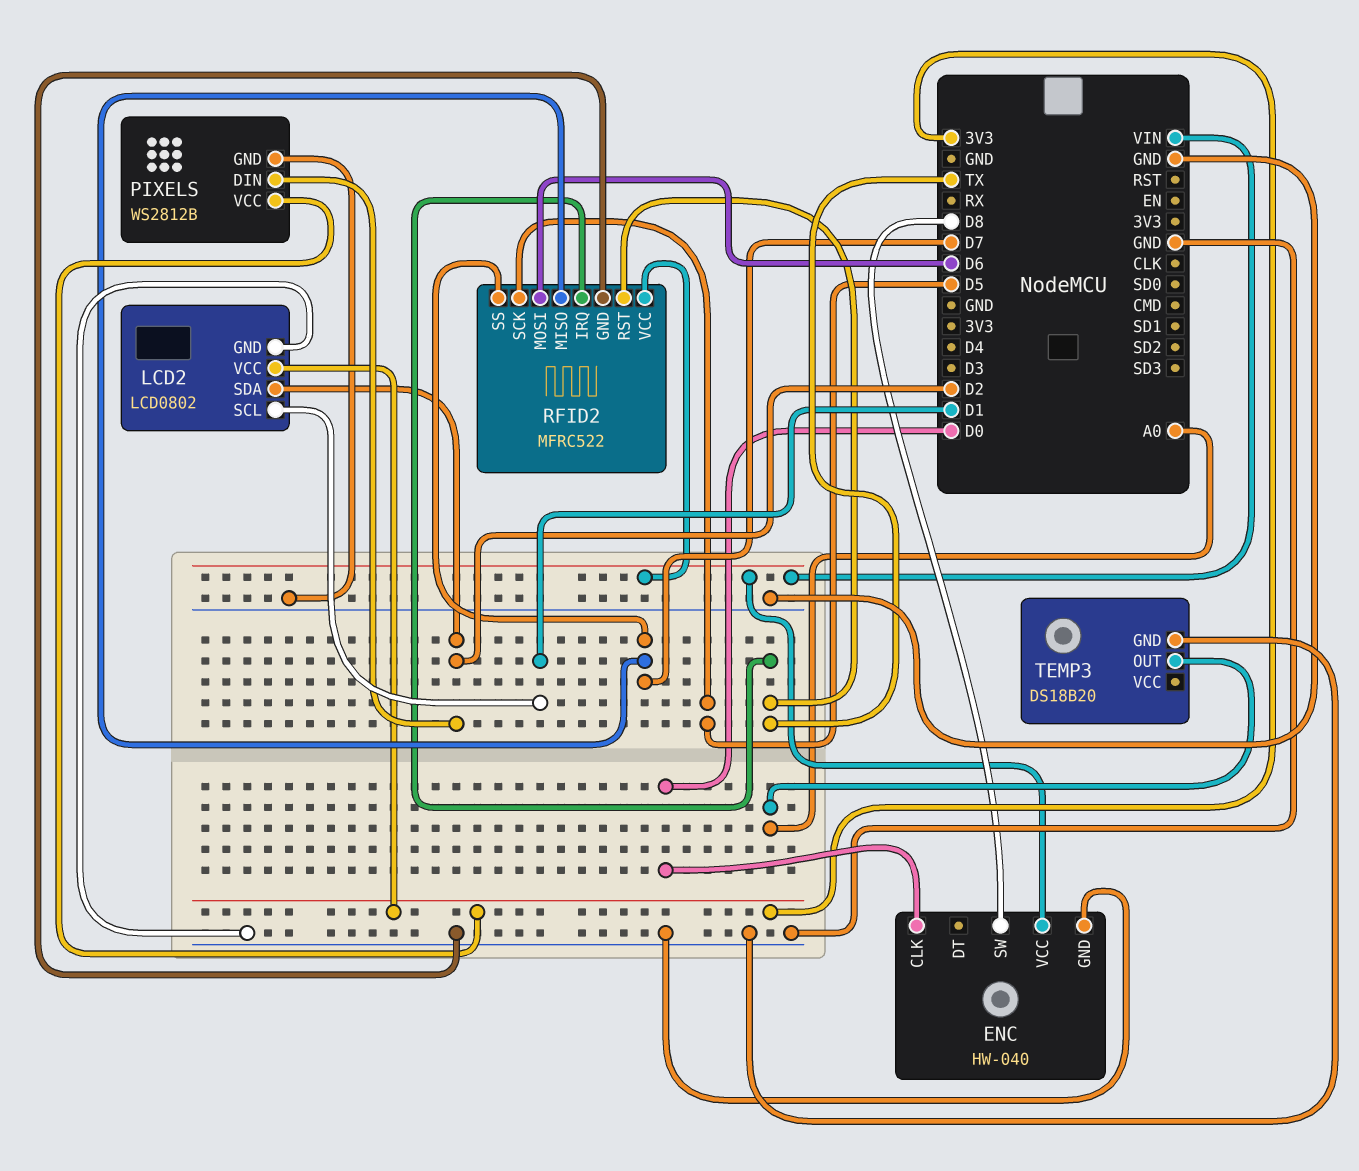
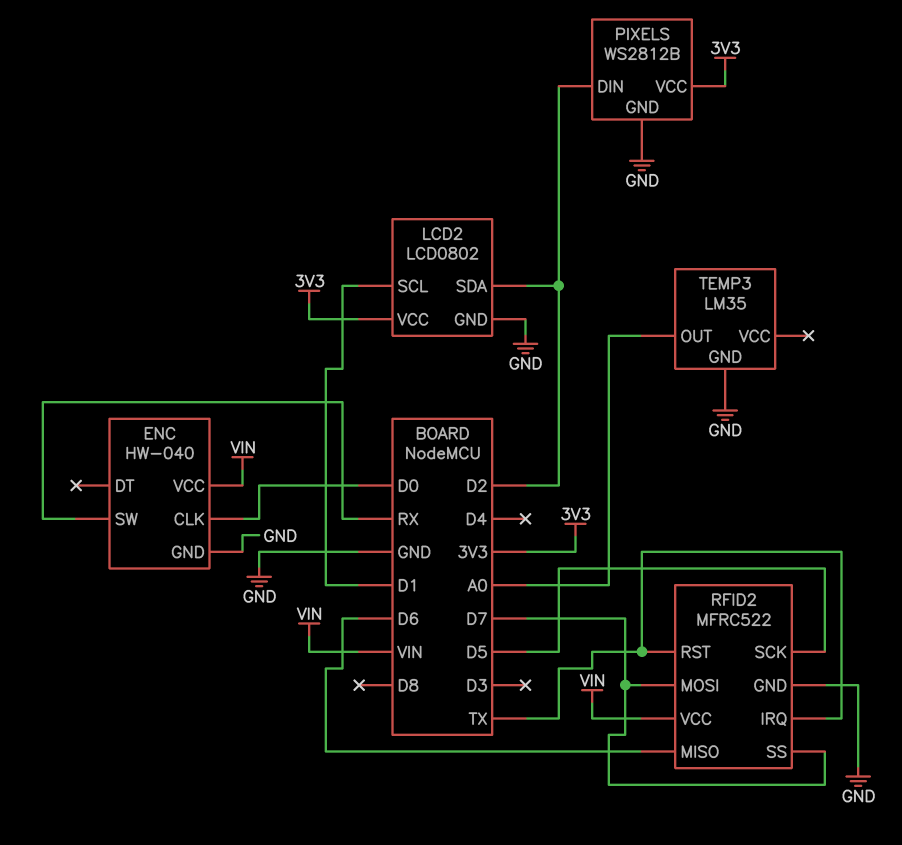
ENC pin SW: D8 -> RX
RFID2 pin MISO: D7 -> D6
RFID2 pin MOSI: D6 -> D7
TEMP3: DS18B20 -> LM35

